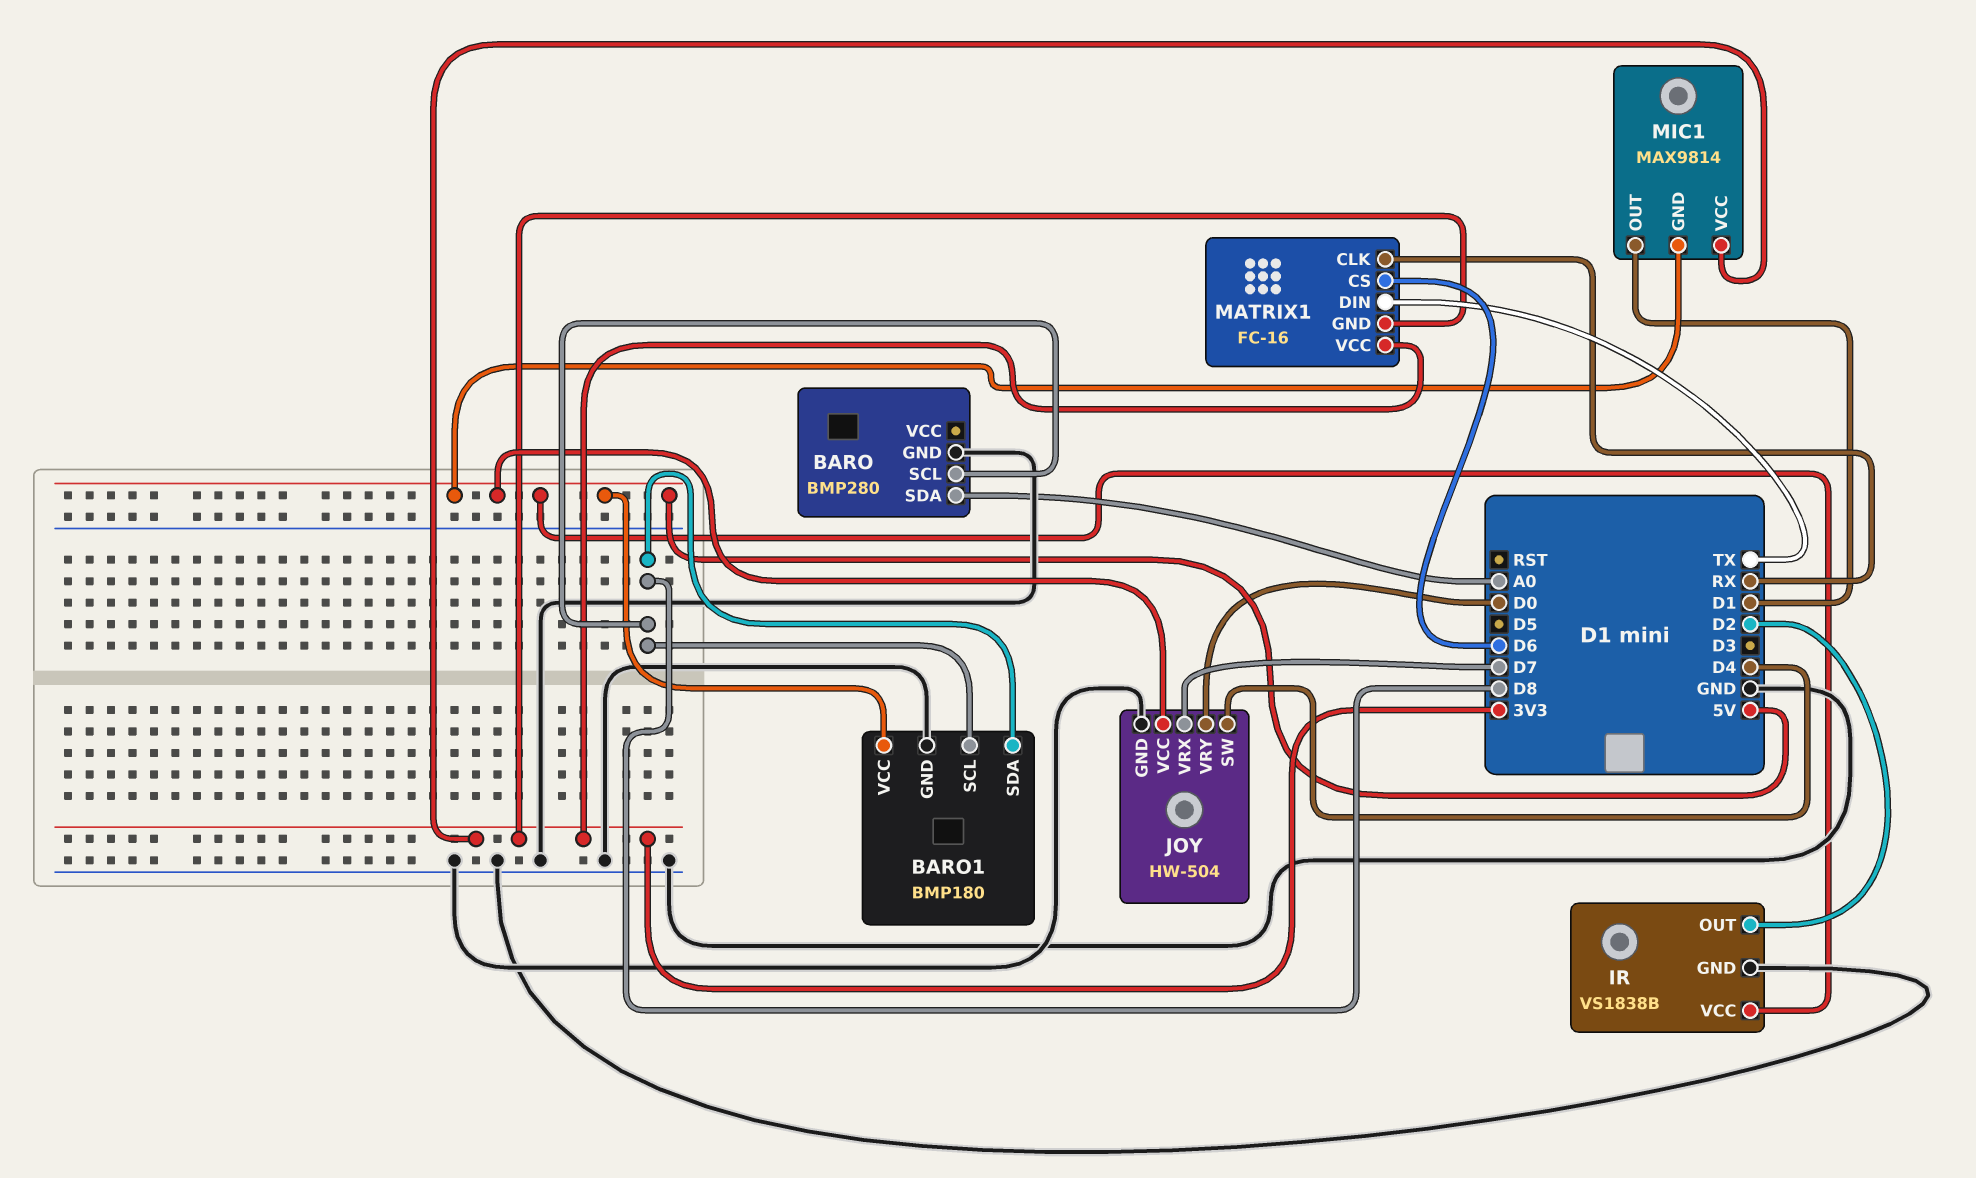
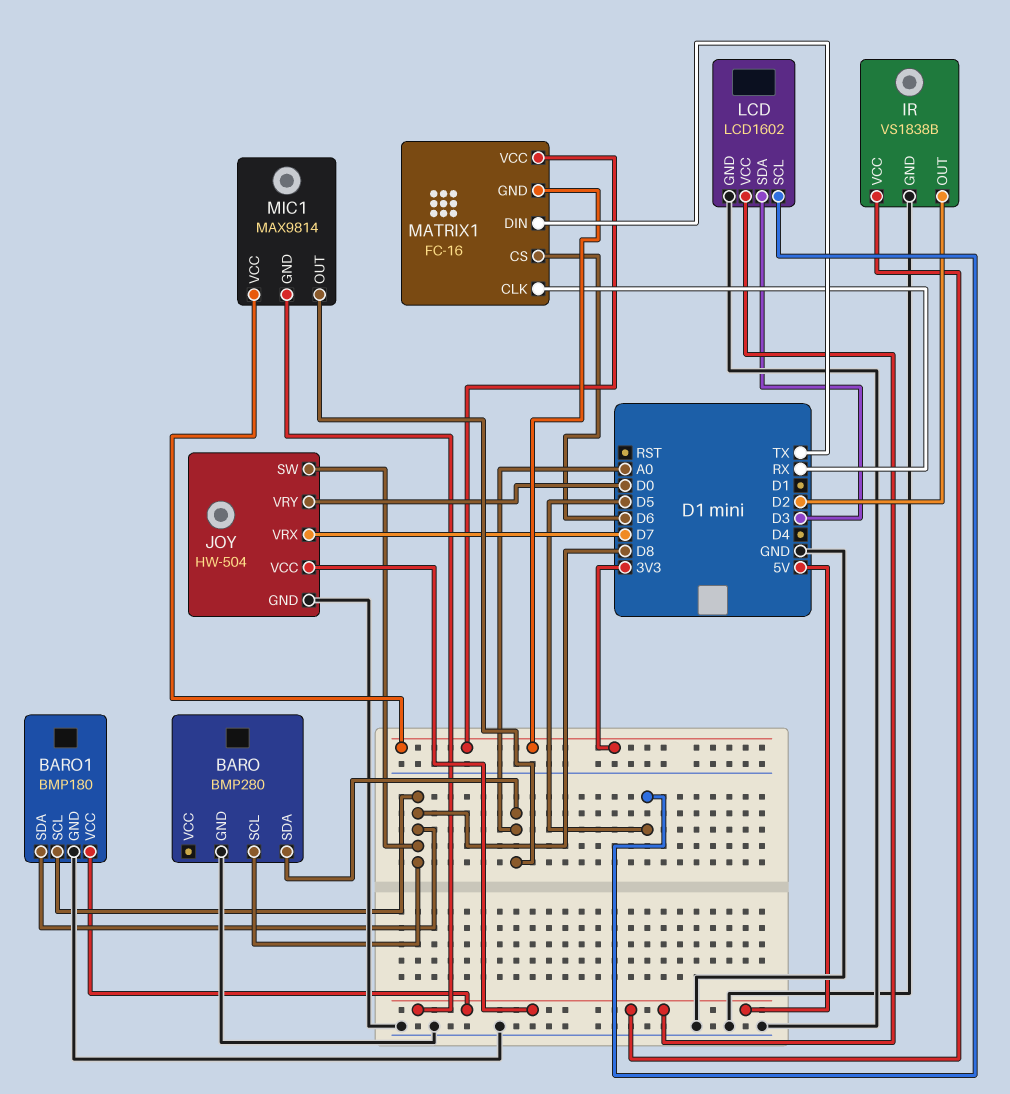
JOY pin SW: D4 -> D8
LCD: none -> LCD1602
LCD pin GND: none -> GND
LCD pin SCL: none -> D5
LCD pin SDA: none -> D3
LCD pin VCC: none -> 5V
MIC1 pin OUT: D1 -> A0

